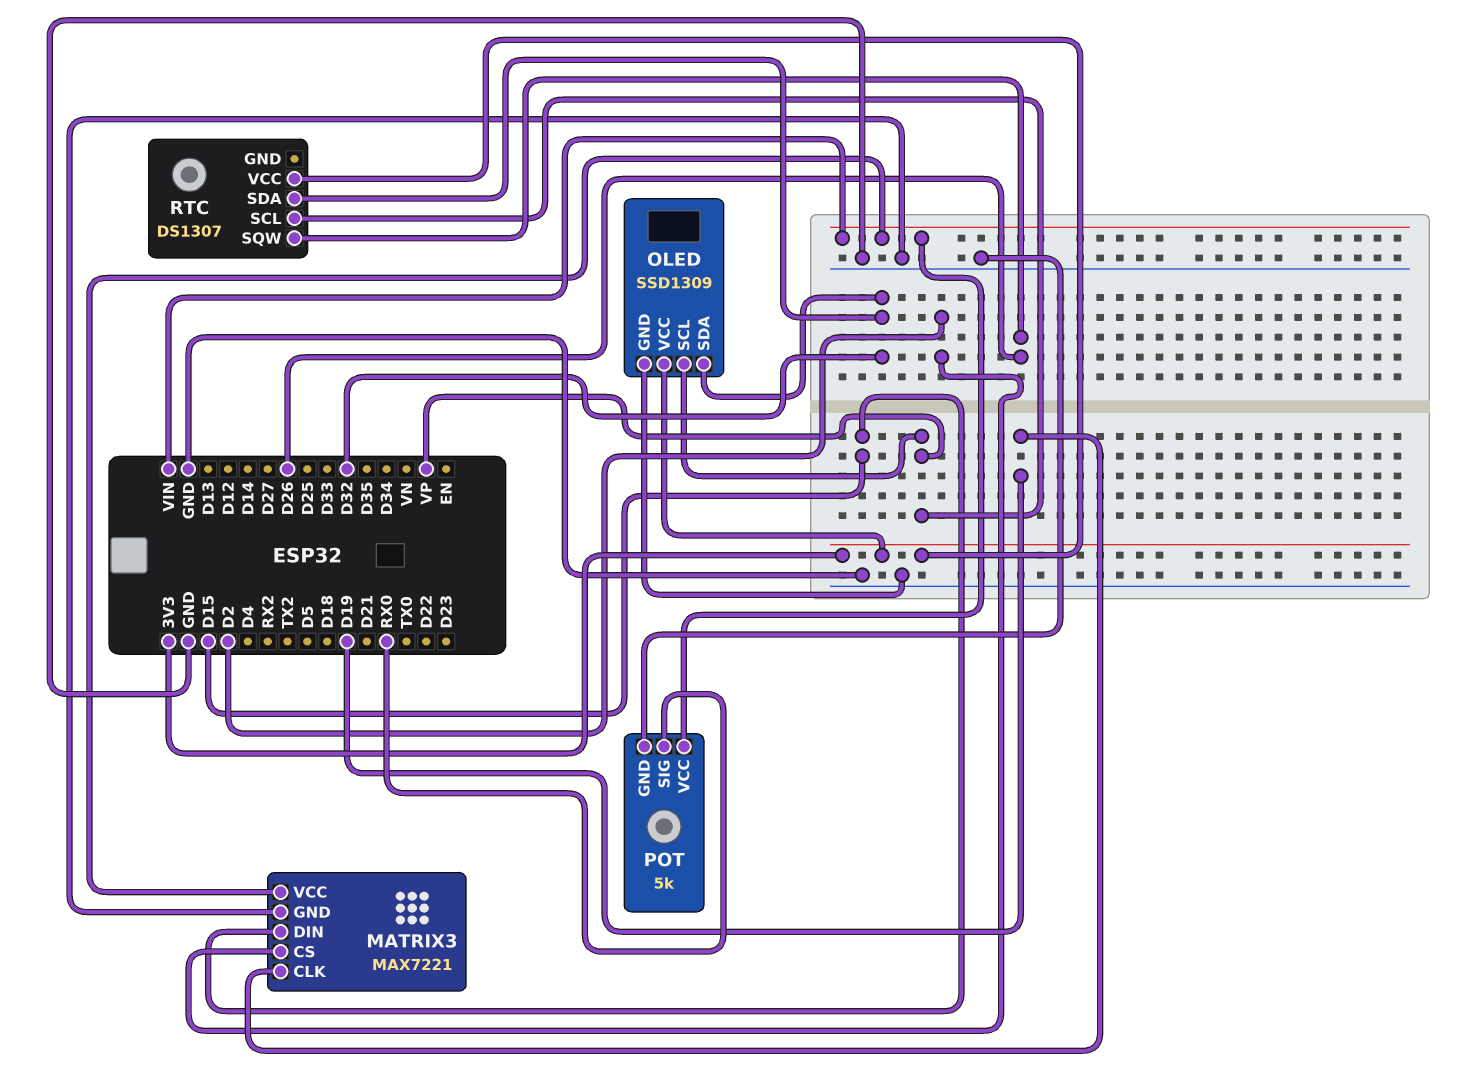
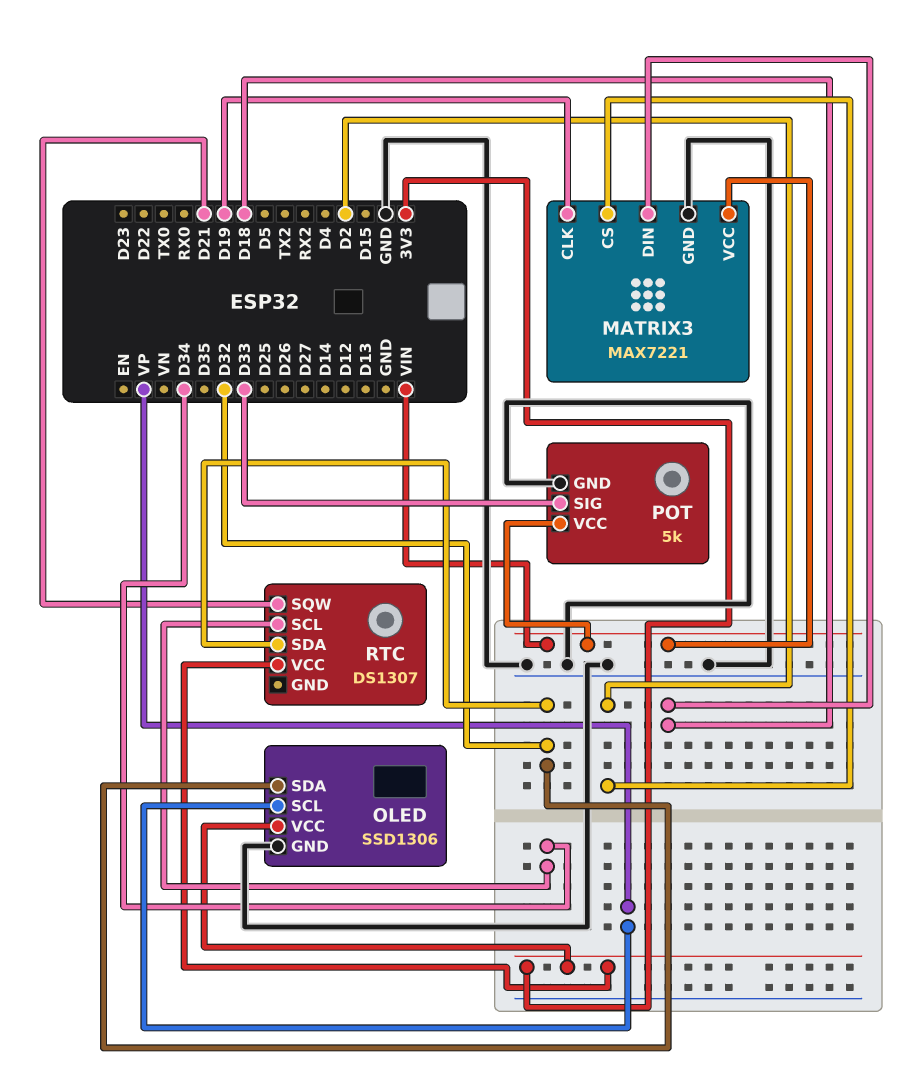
MATRIX3 pin DIN: D15 -> D18
OLED: SSD1309 -> SSD1306
POT pin SIG: RX0 -> D33
RTC pin SCL: VP -> D34
RTC pin SQW: D26 -> D21

